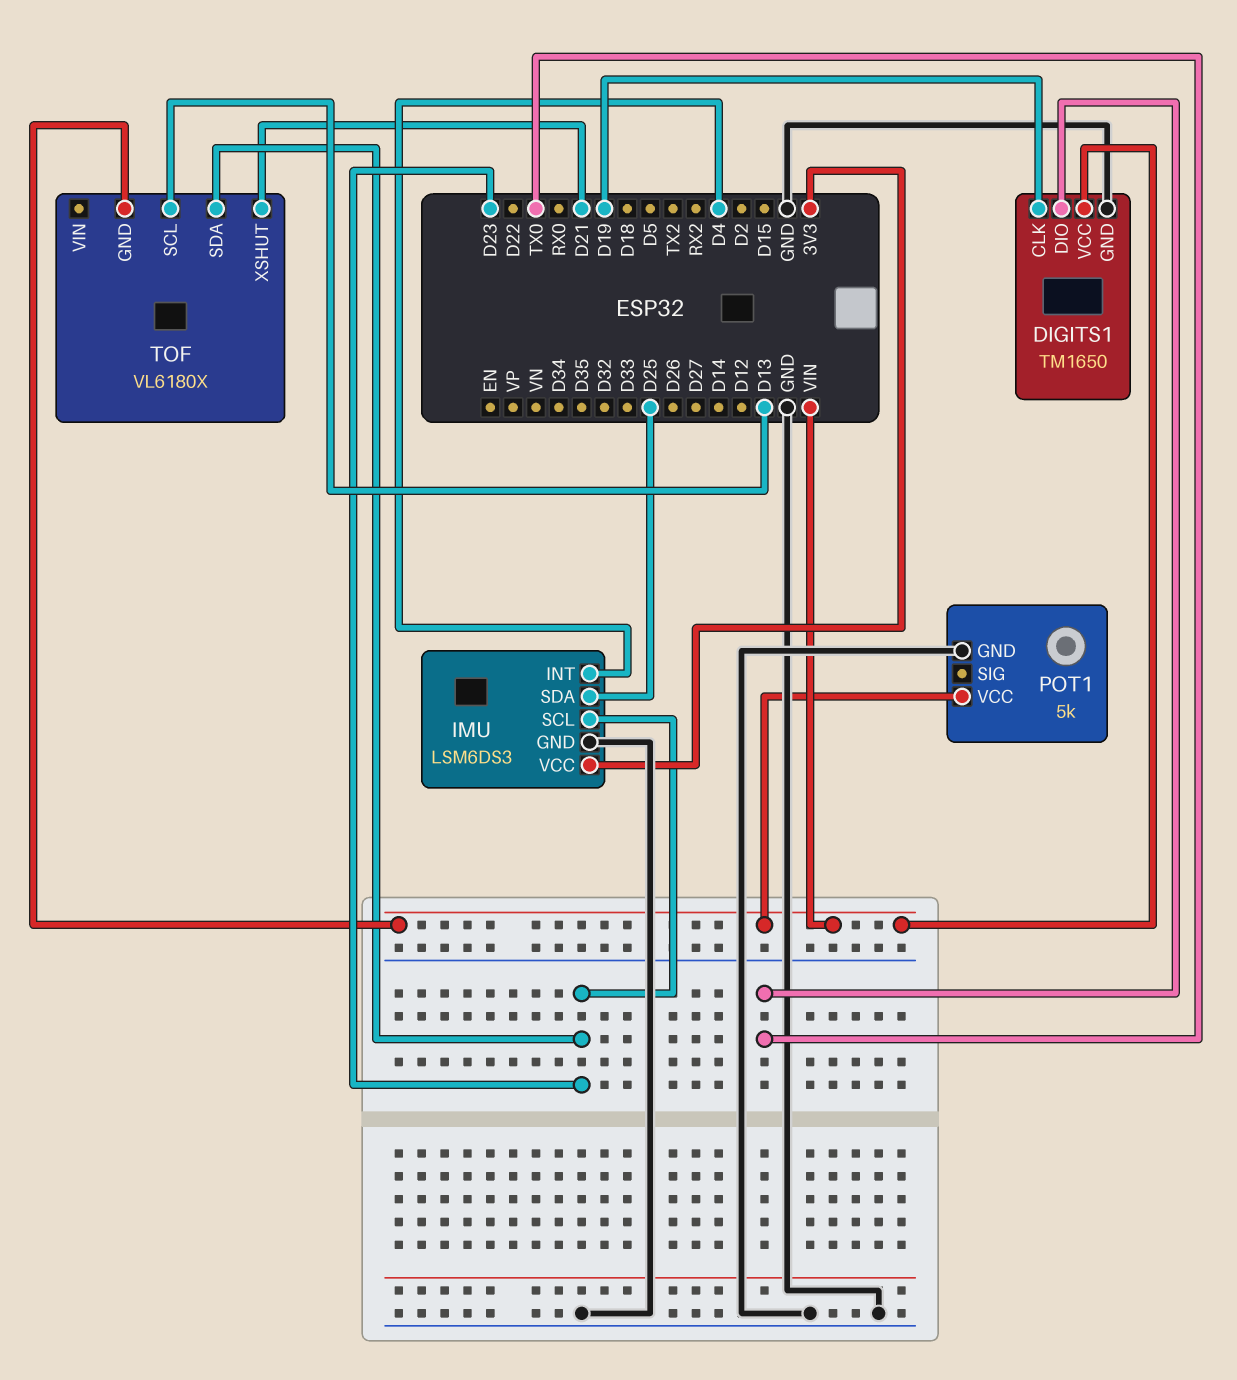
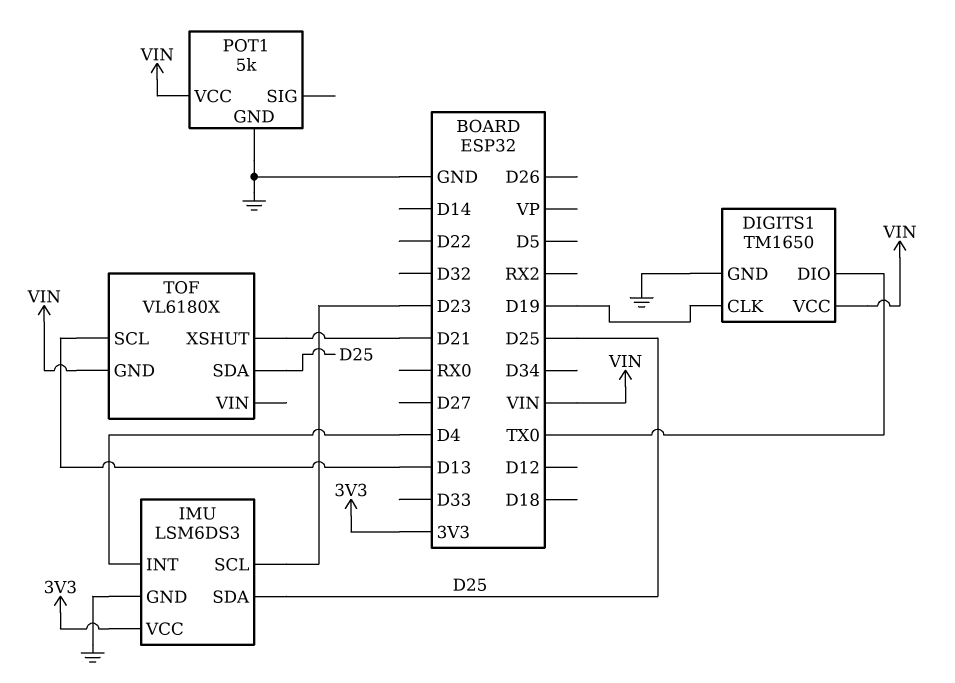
TOF pin SDA: D23 -> D25

